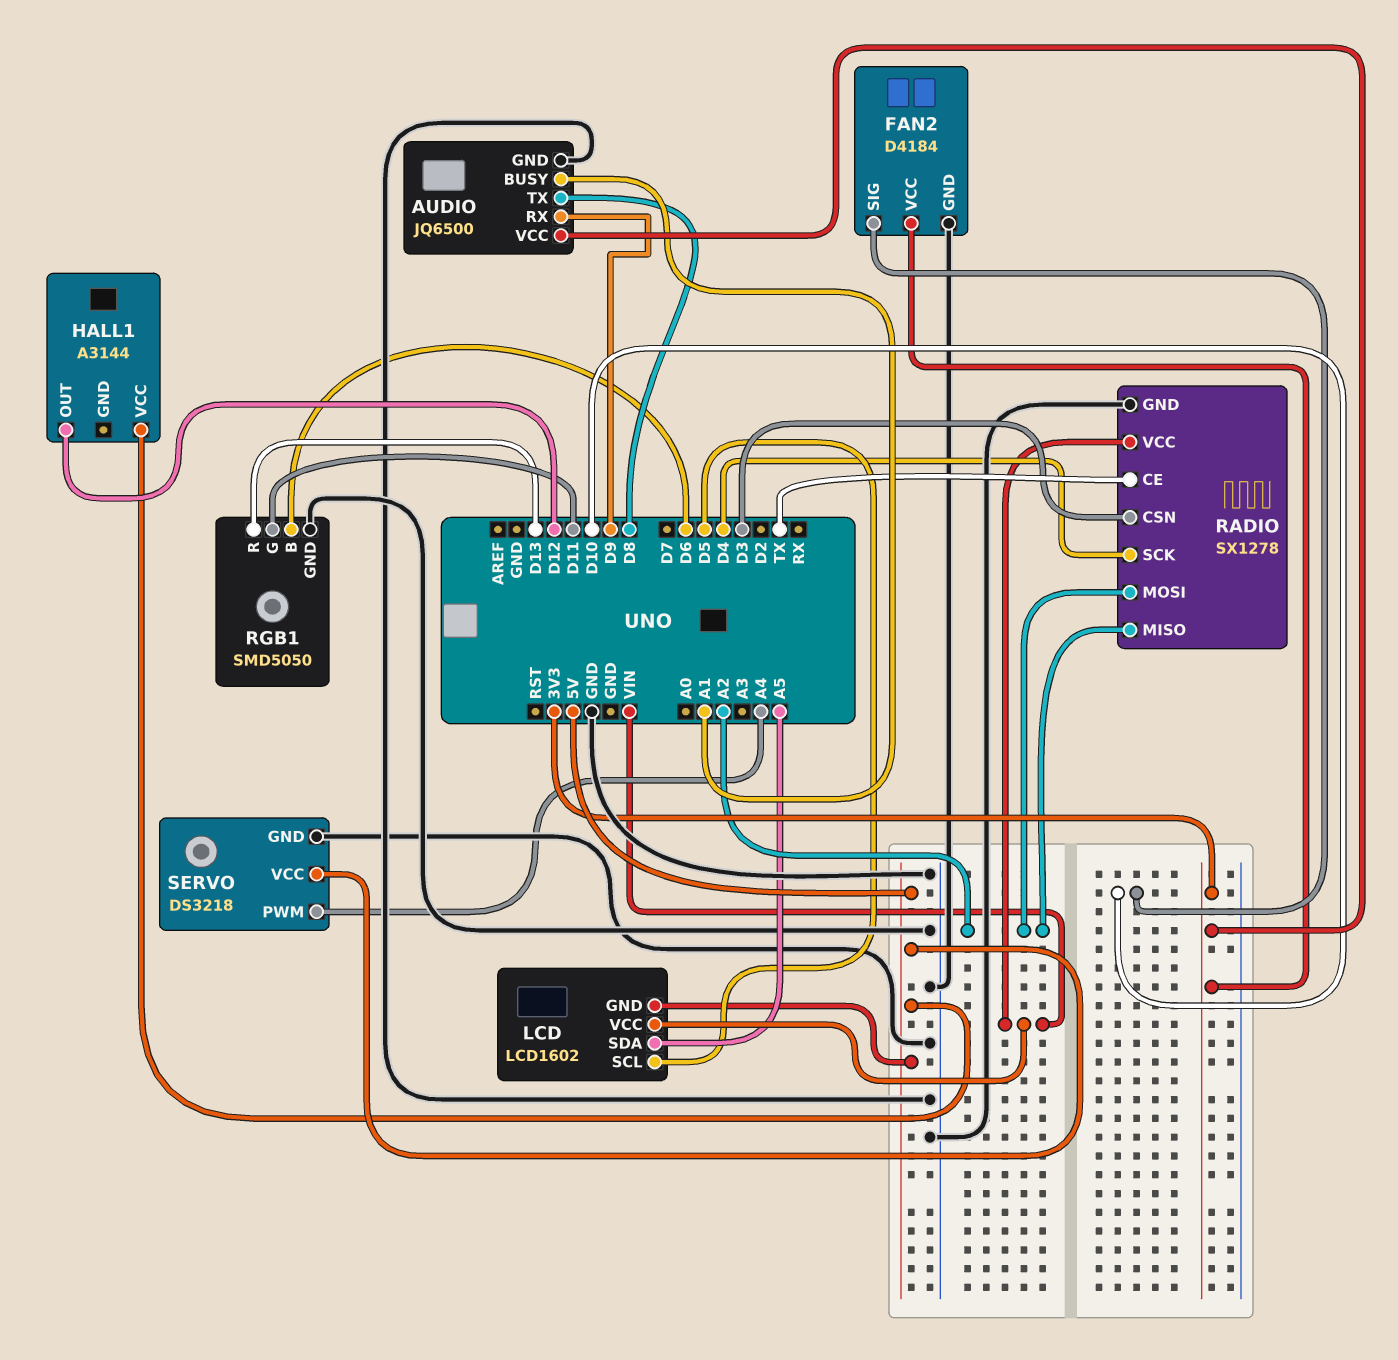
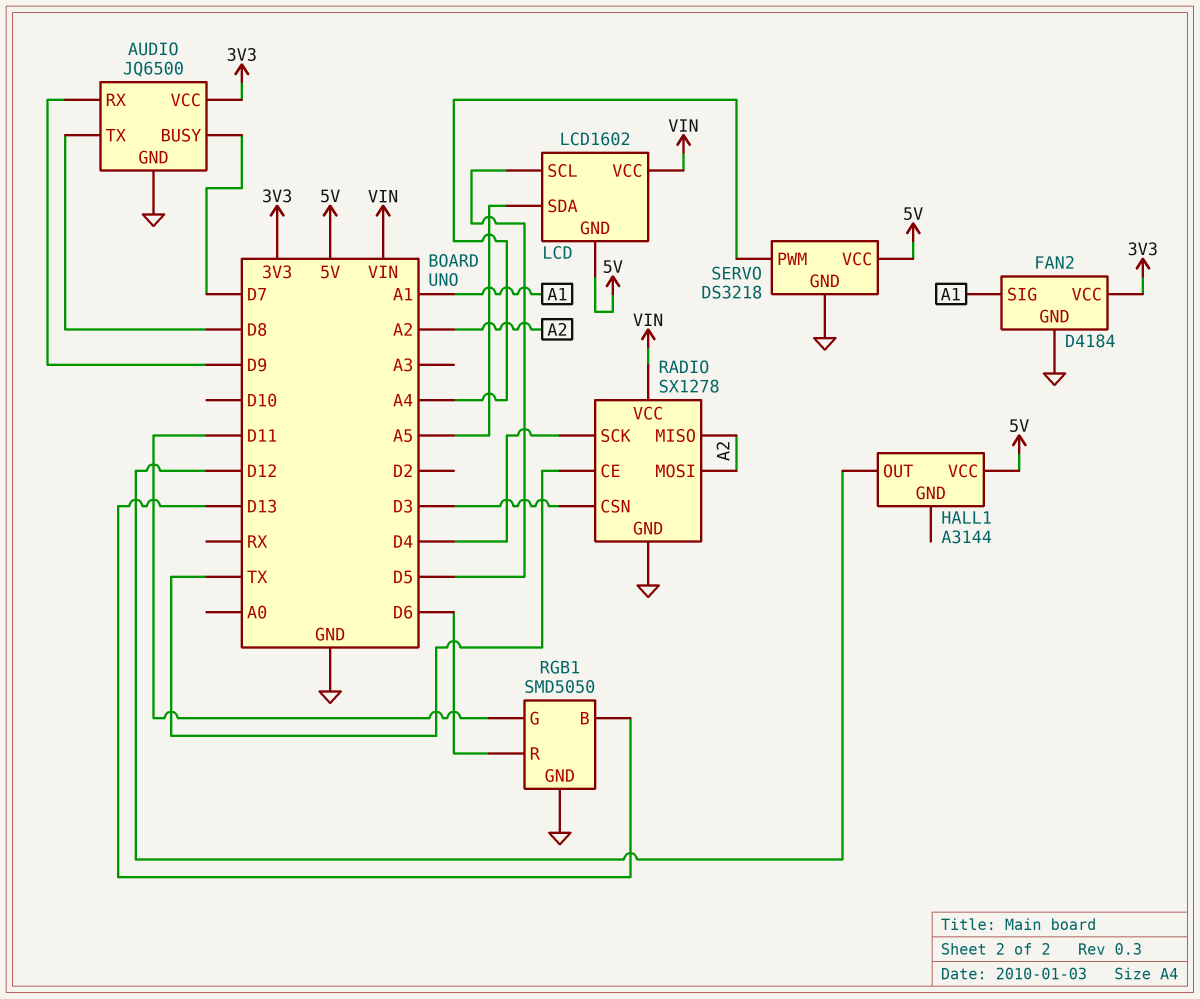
AUDIO pin BUSY: A1 -> D7
FAN2 pin SIG: D10 -> A1
RGB1 pin B: D6 -> D13
RGB1 pin R: D13 -> D6

